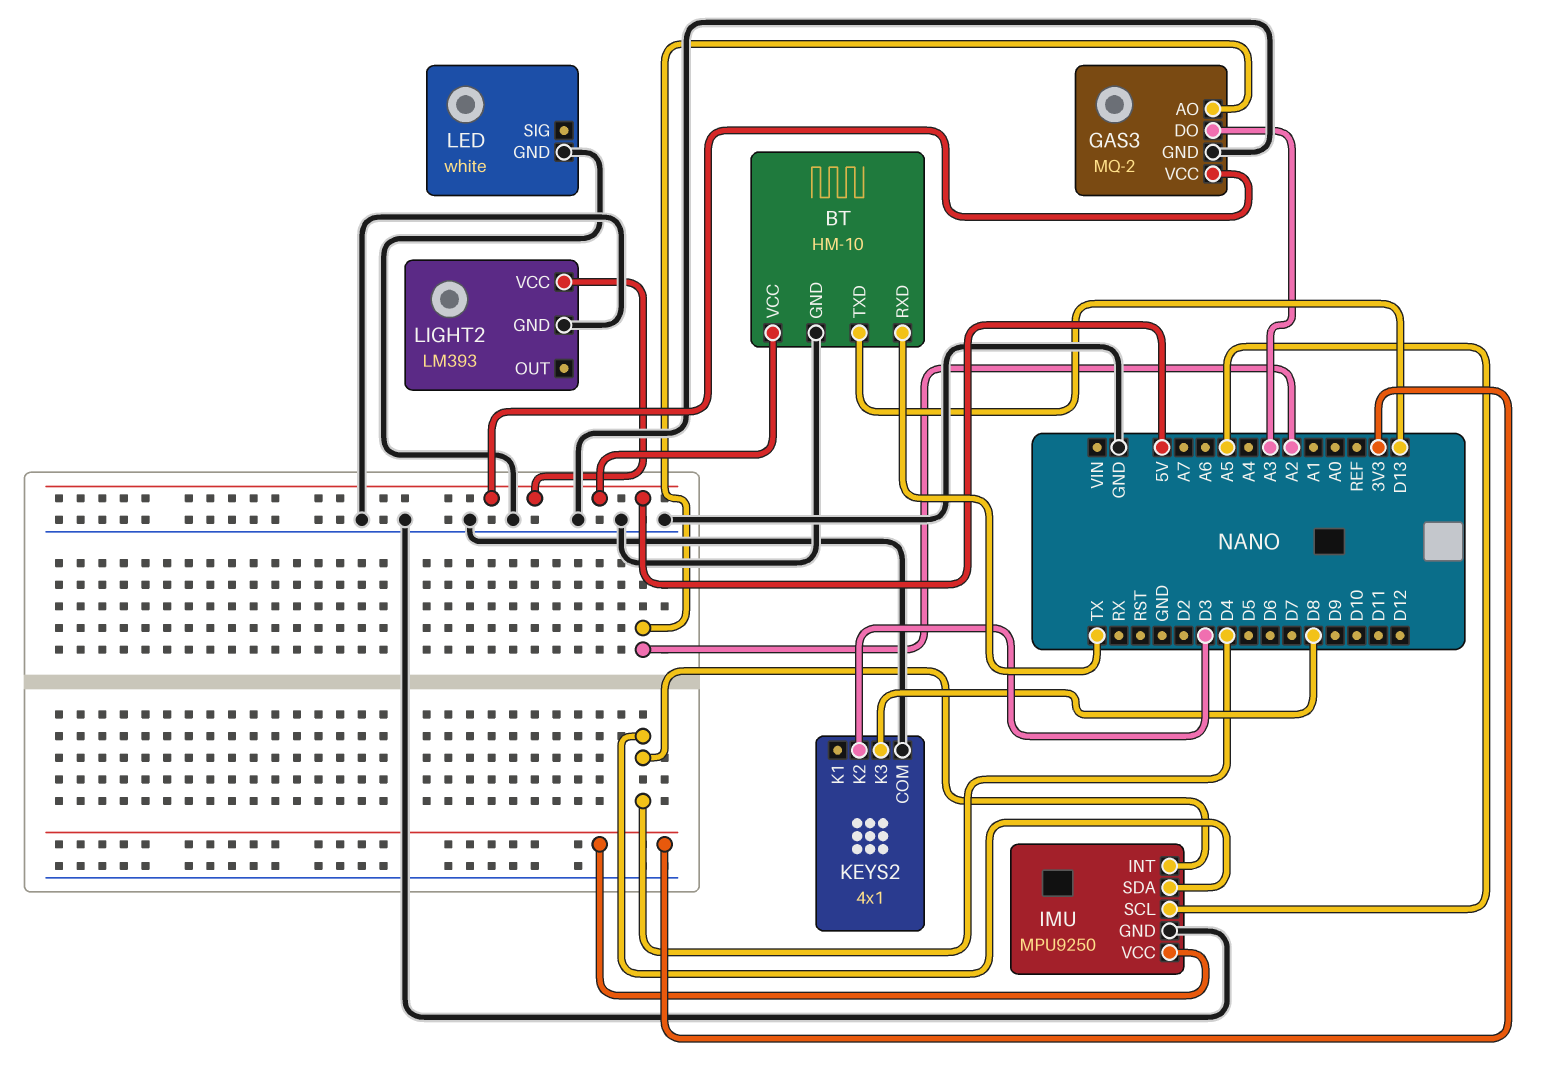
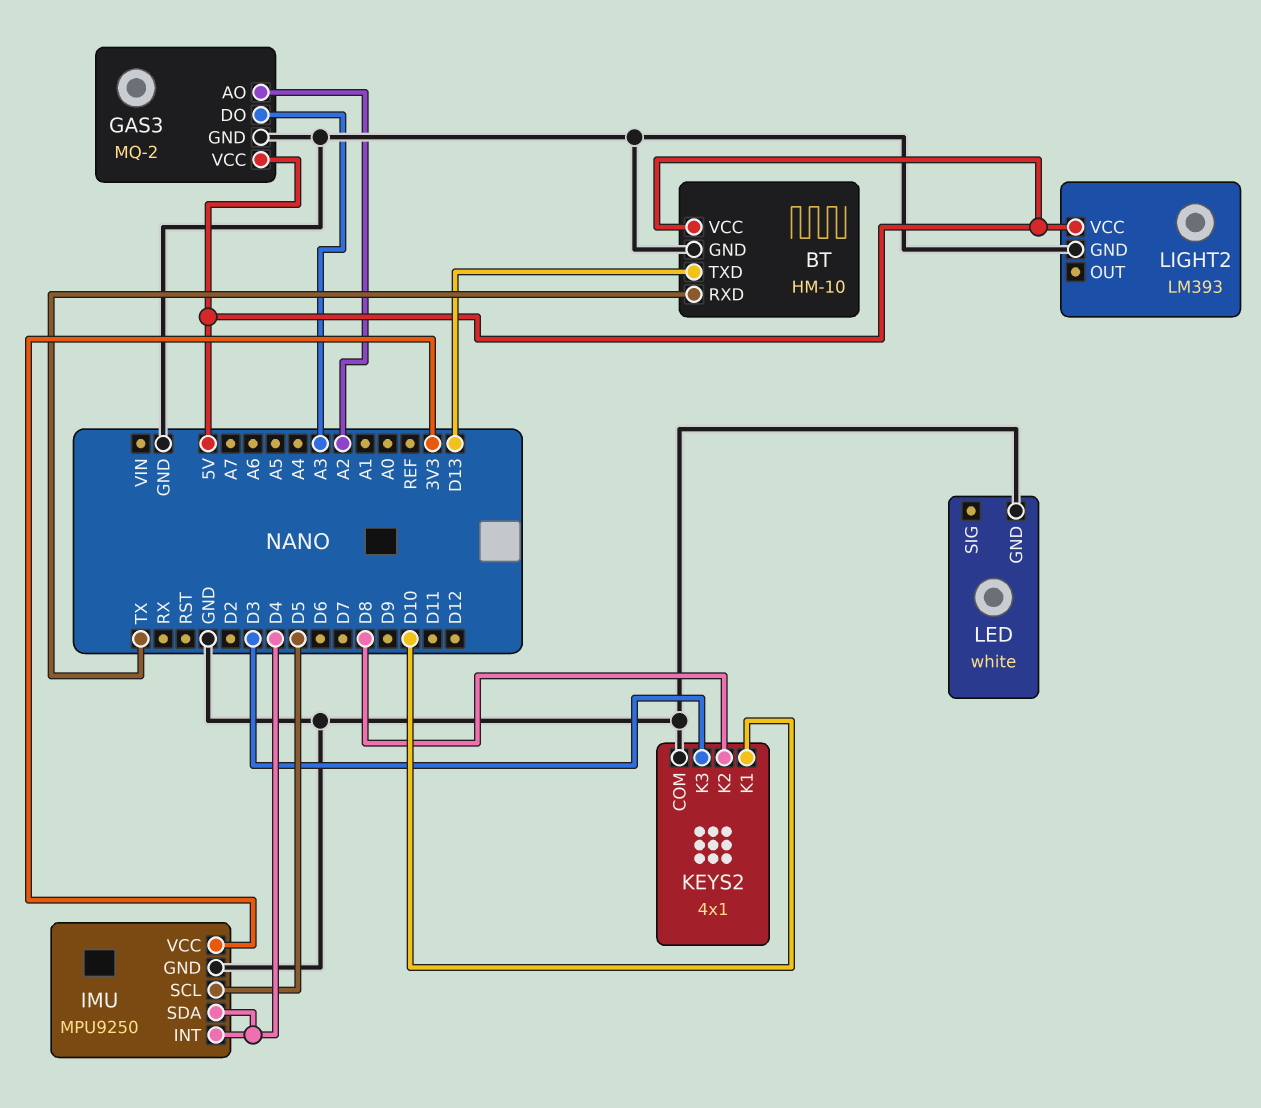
IMU pin SCL: A5 -> D5
KEYS2 pin K1: none -> D10
KEYS2 pin K2: D3 -> D8
KEYS2 pin K3: D8 -> D3

